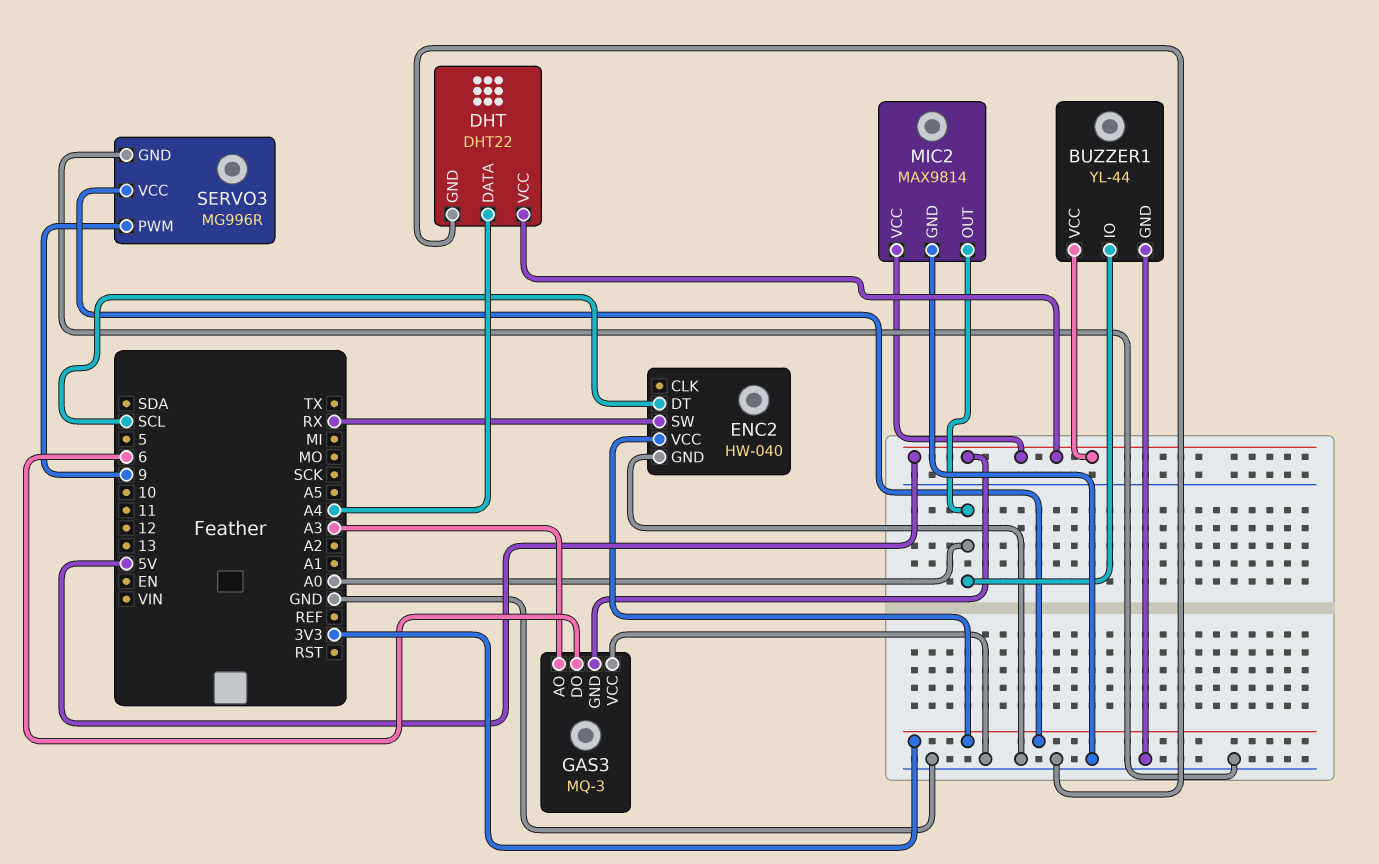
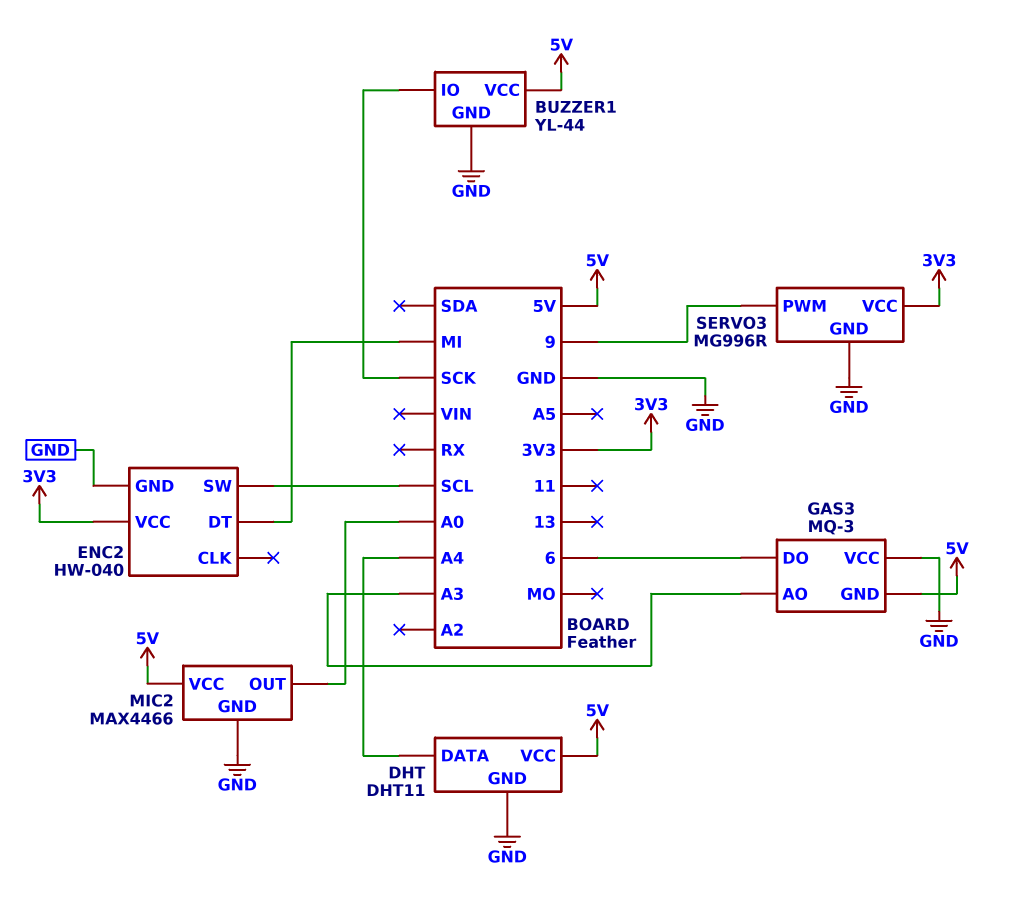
BUZZER1 pin IO: A0 -> SCK
DHT: DHT22 -> DHT11
ENC2 pin DT: SCL -> MI
ENC2 pin SW: RX -> SCL
MIC2: MAX9814 -> MAX4466

